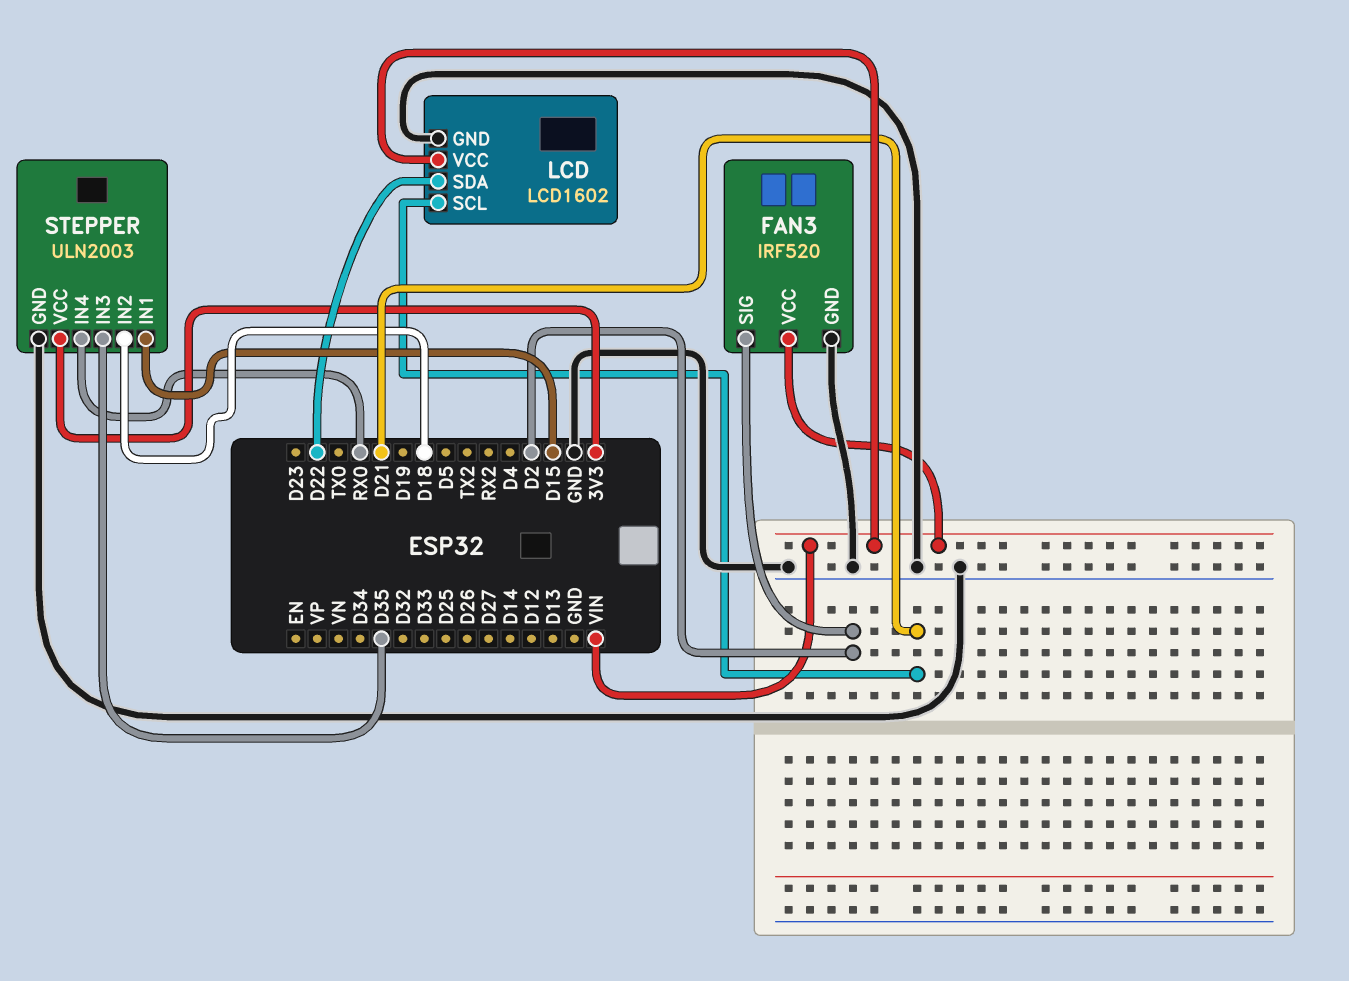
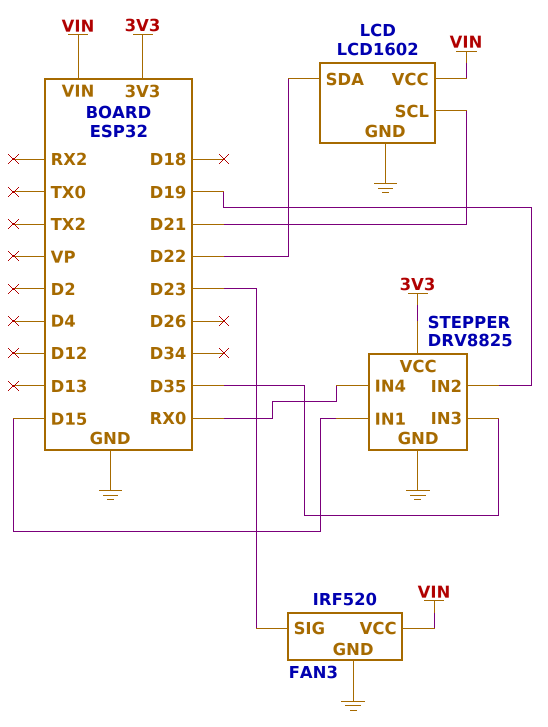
FAN3 pin SIG: D2 -> D23
STEPPER: ULN2003 -> DRV8825
STEPPER pin IN2: D18 -> D19

